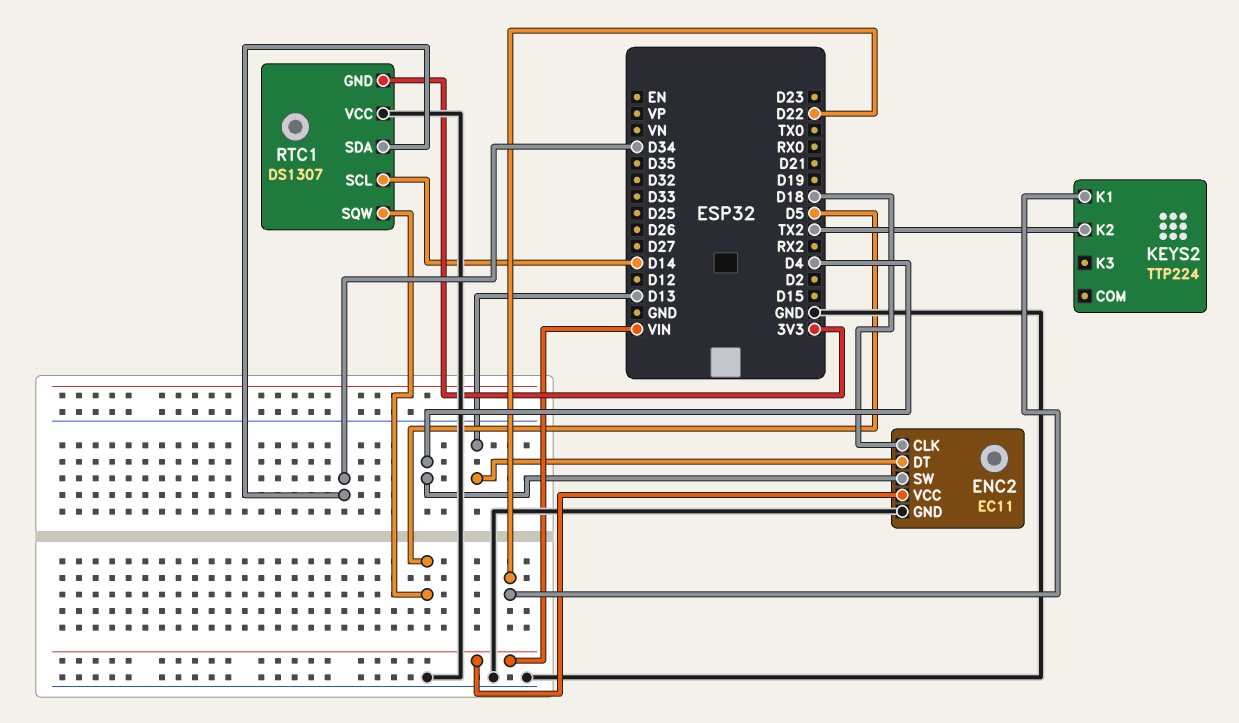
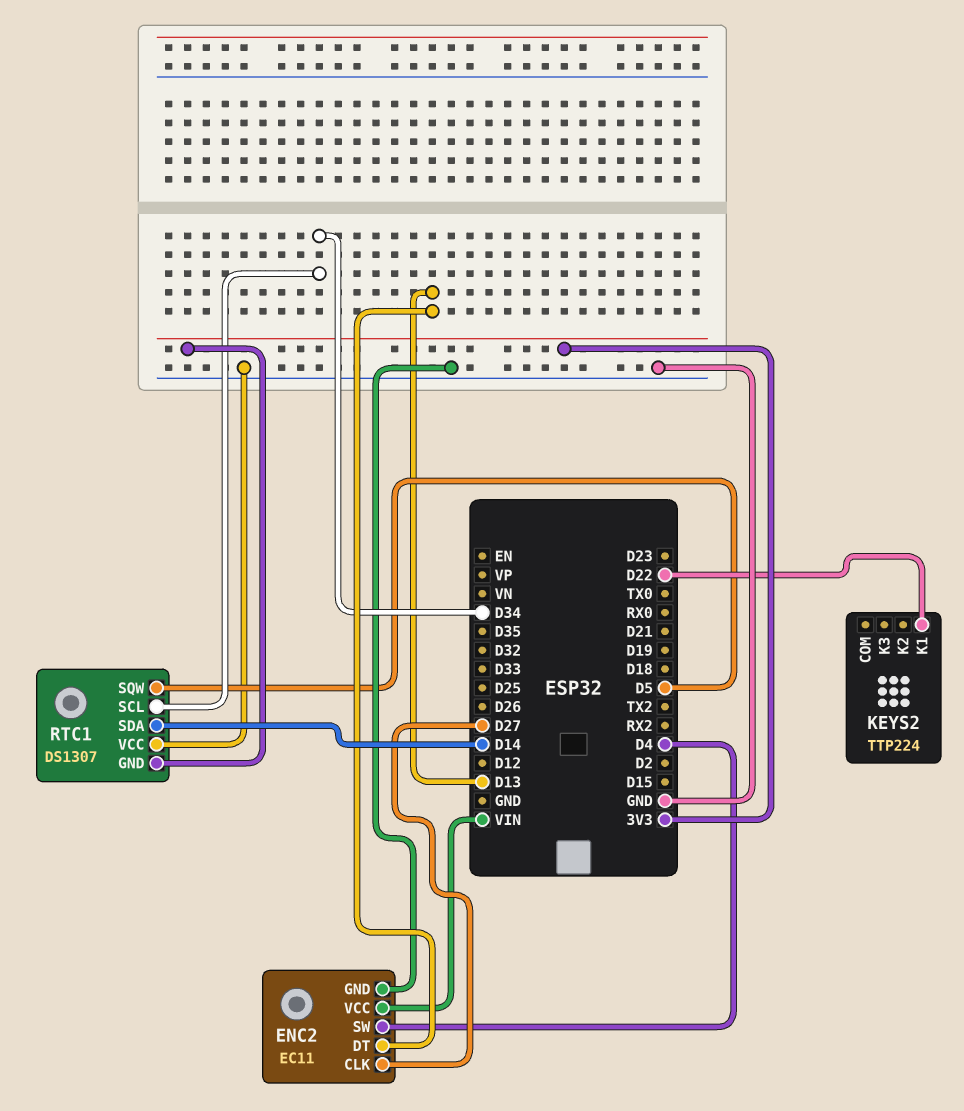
ENC2 pin CLK: D18 -> D27
KEYS2 pin K2: TX2 -> none
RTC1 pin SCL: D14 -> D34
RTC1 pin SDA: D34 -> D14

